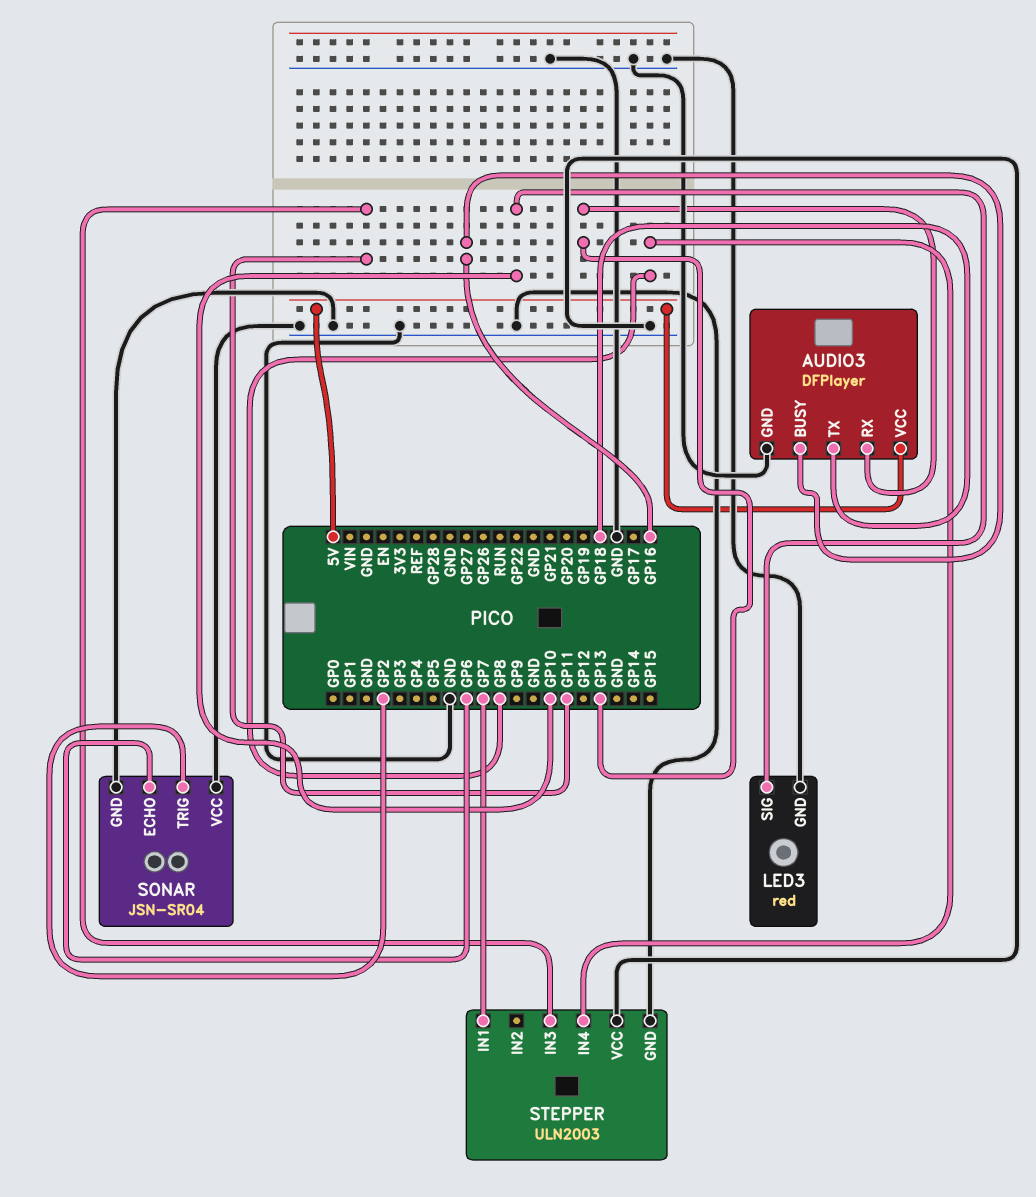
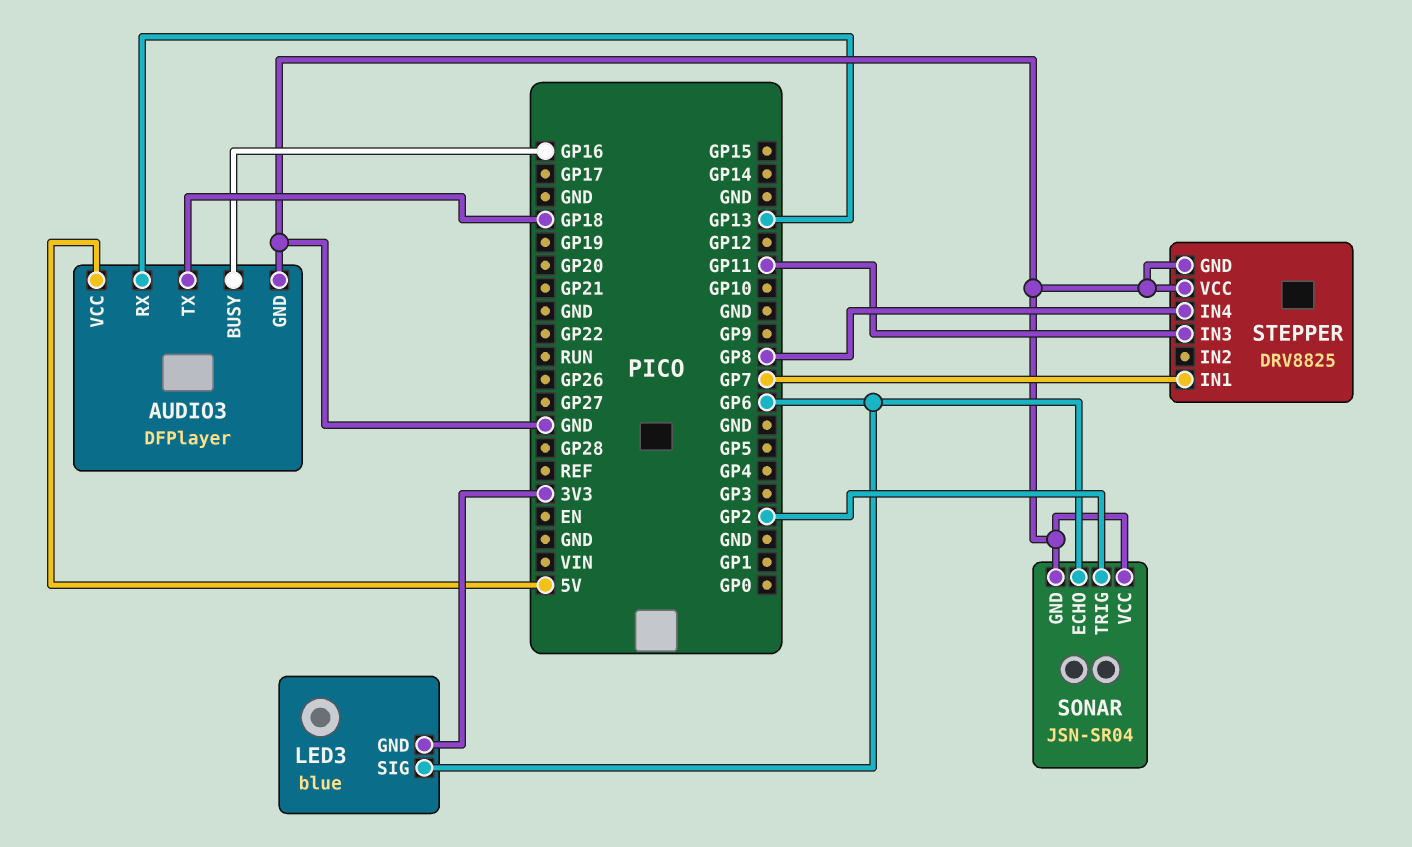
LED3: red -> blue
LED3 pin GND: GND -> 3V3
LED3 pin SIG: GP10 -> GP6
STEPPER: ULN2003 -> DRV8825

